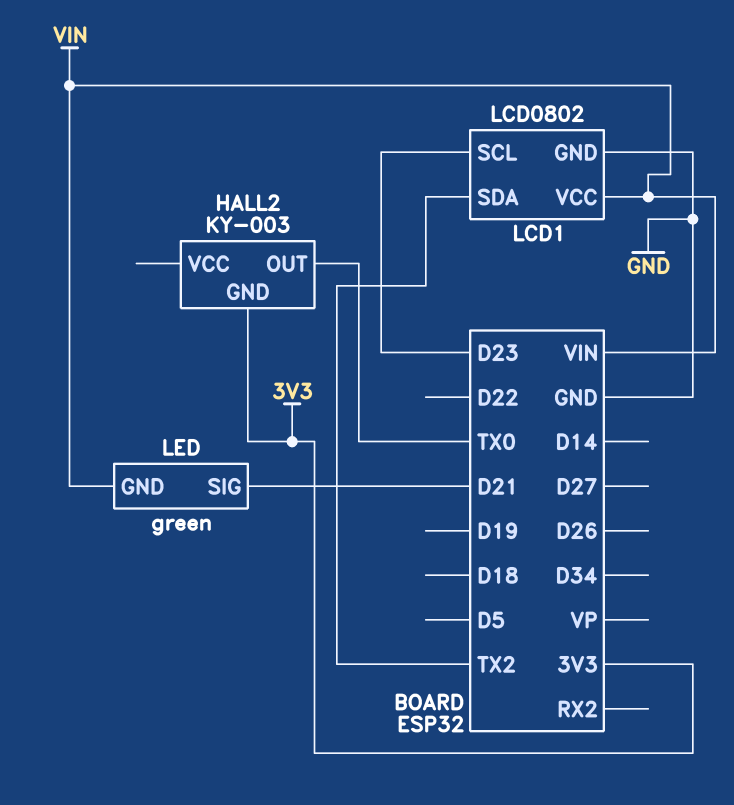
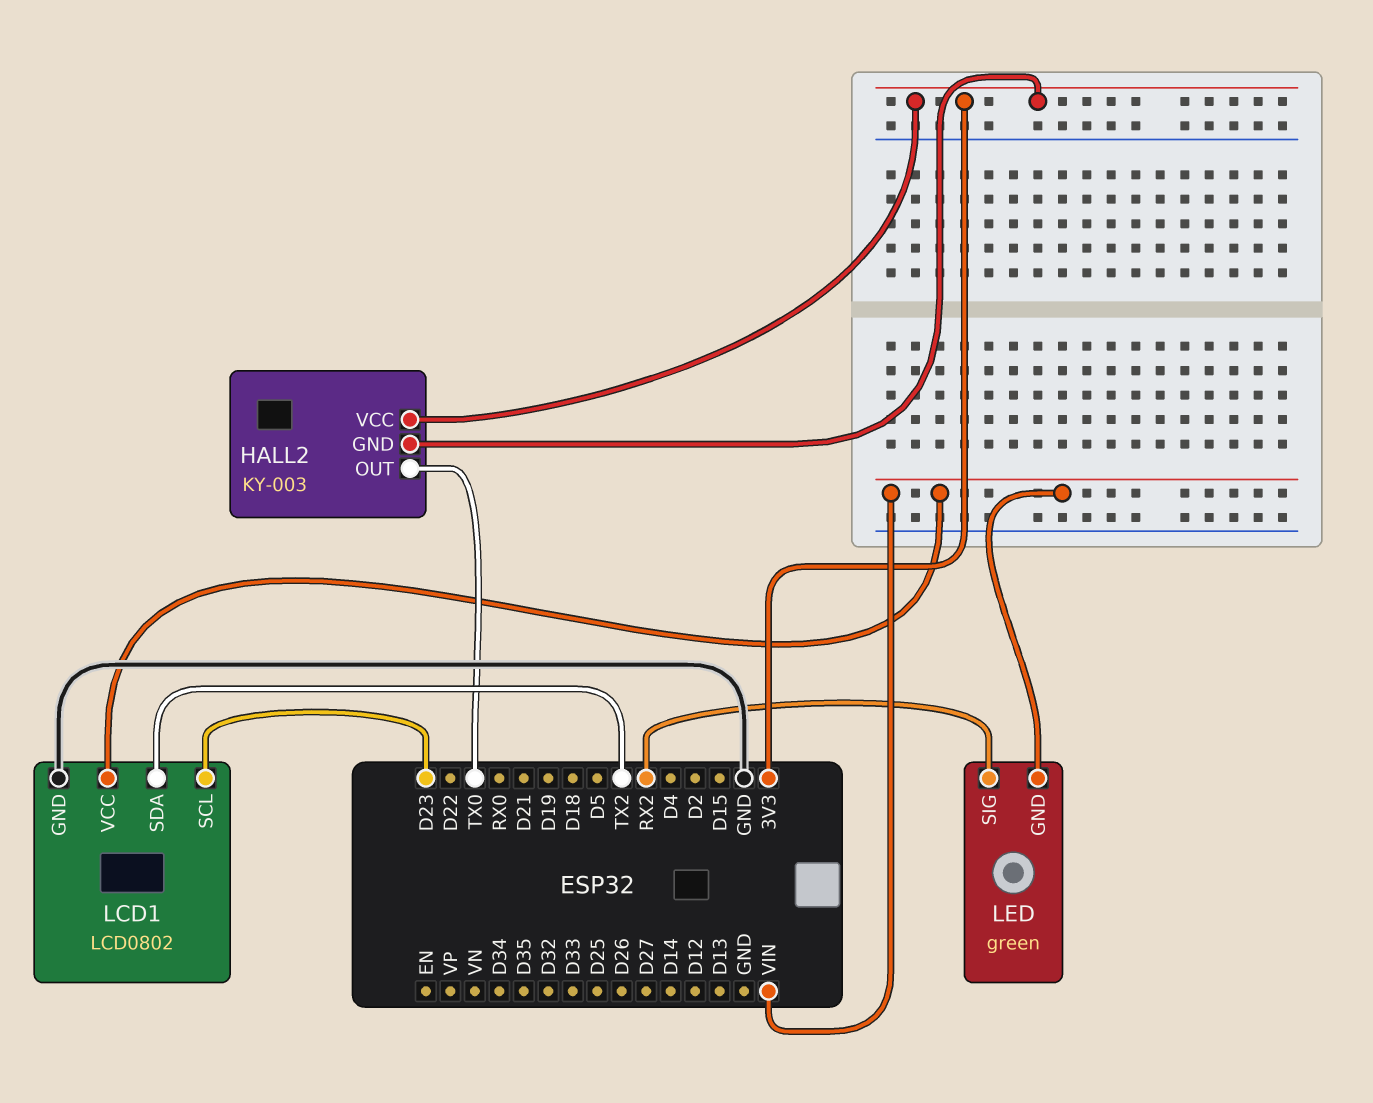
HALL2 pin VCC: none -> 3V3
LED pin SIG: D21 -> RX2

